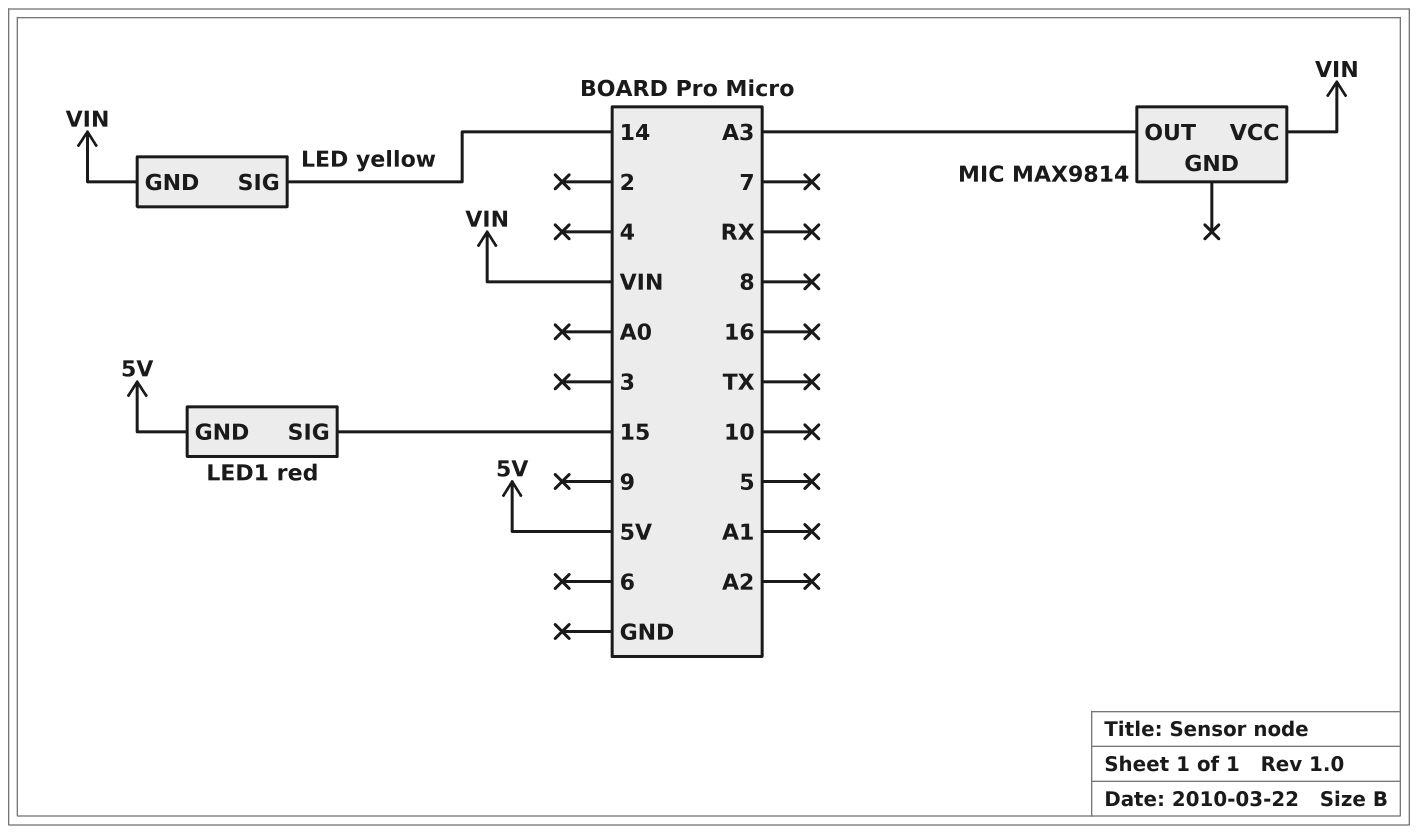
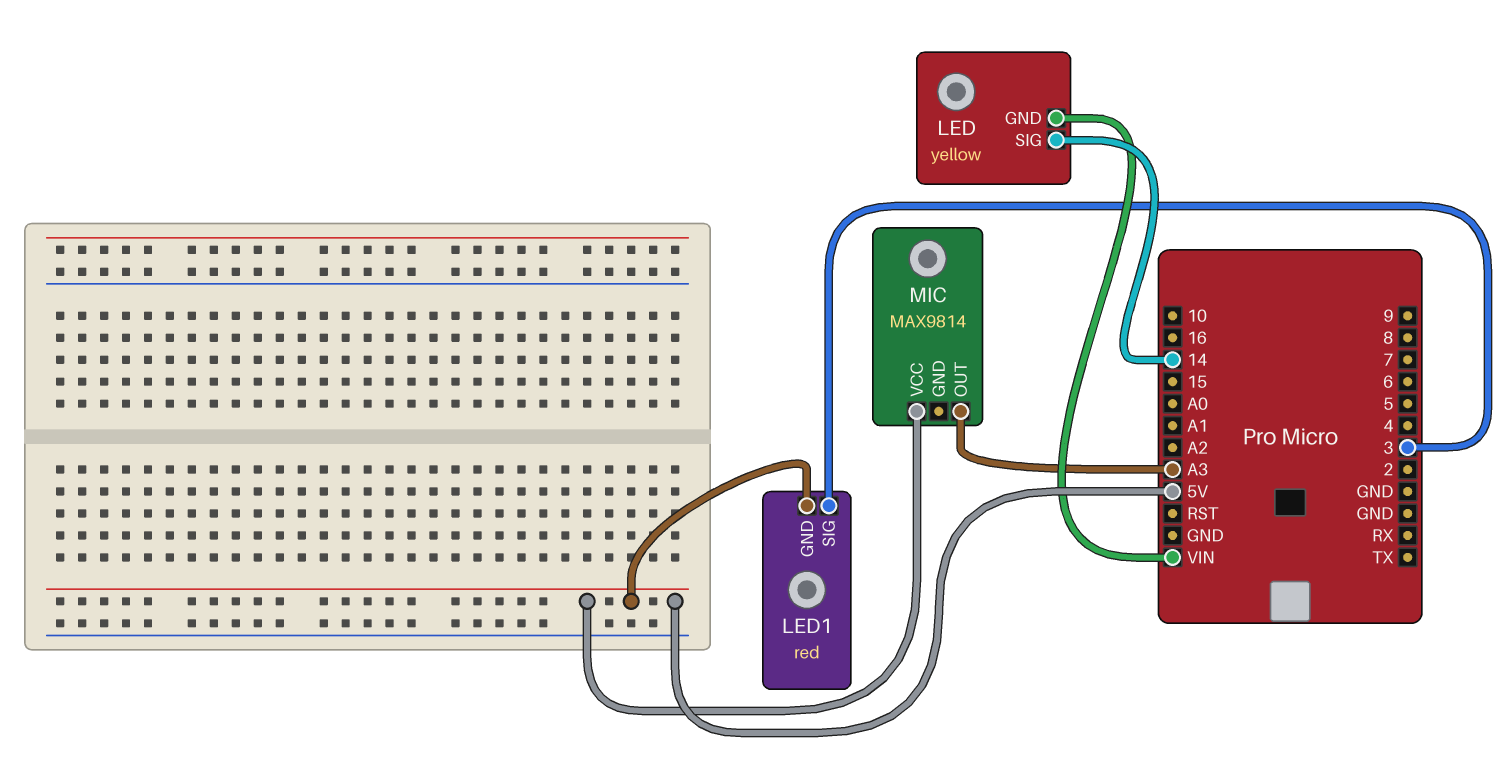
LED1 pin SIG: 15 -> 3
MIC pin VCC: VIN -> 5V

